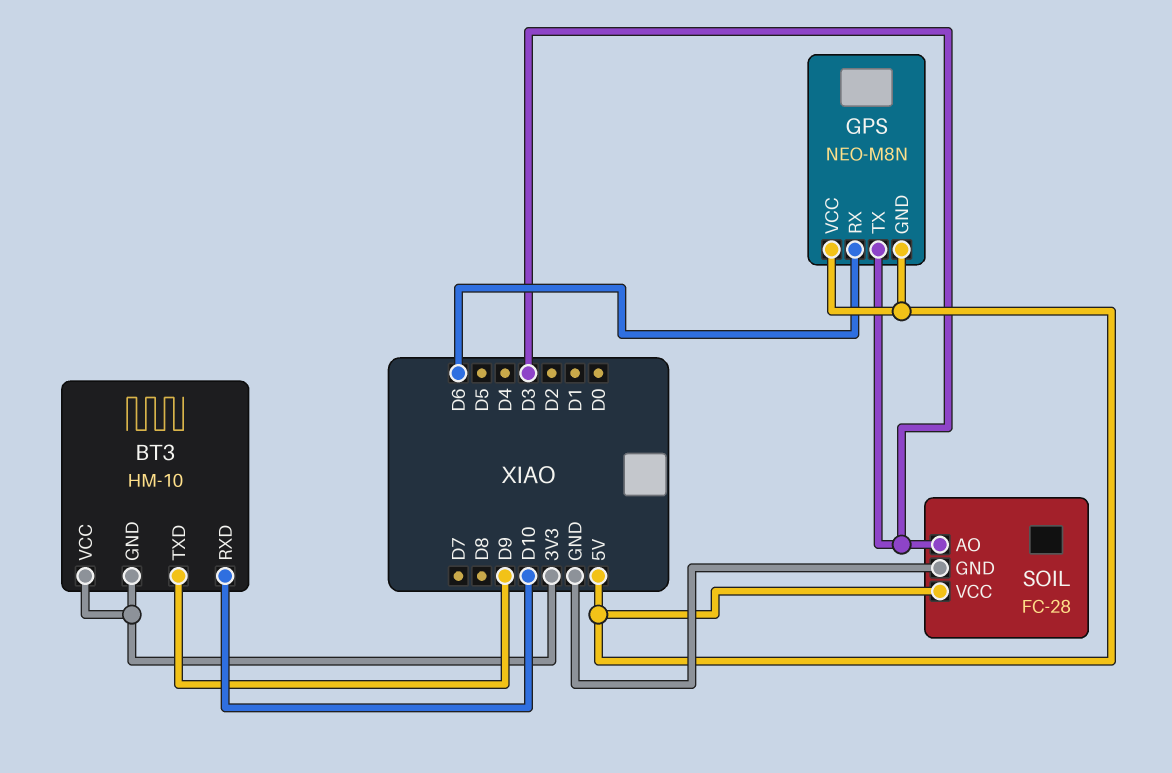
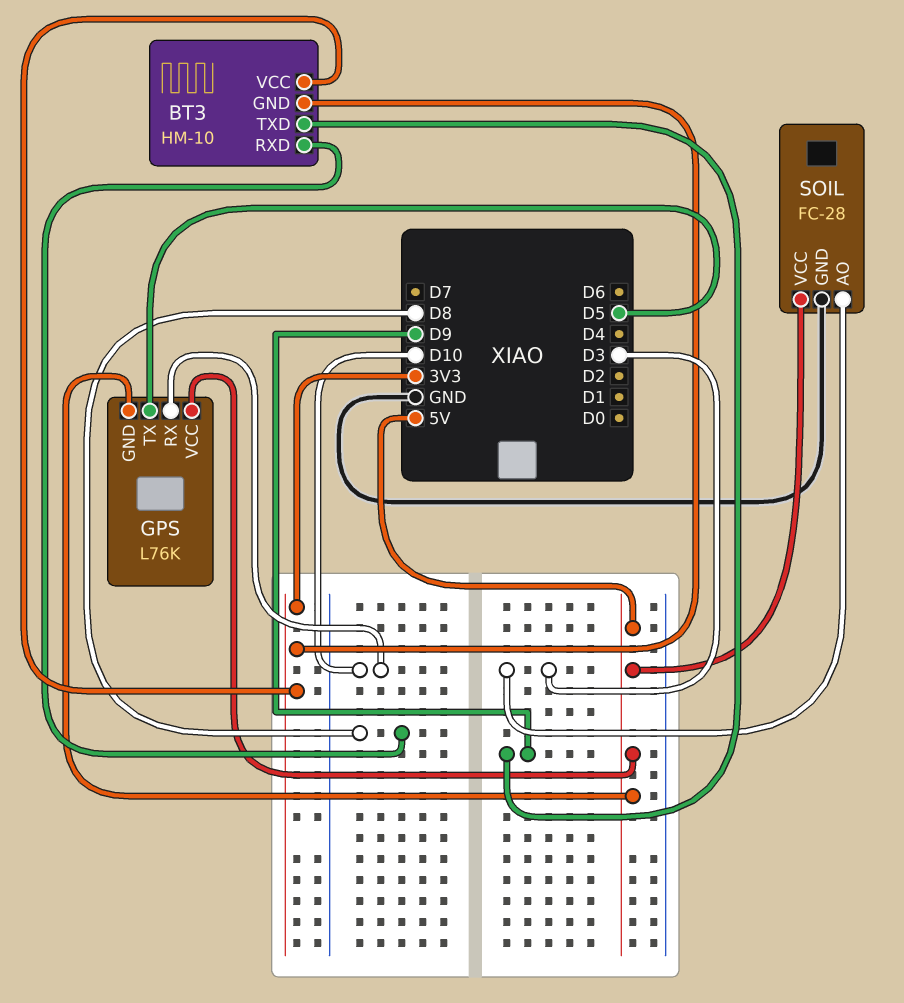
BT3 pin RXD: D10 -> D8
GPS: NEO-M8N -> L76K
GPS pin RX: D6 -> D10
GPS pin TX: D3 -> D5

